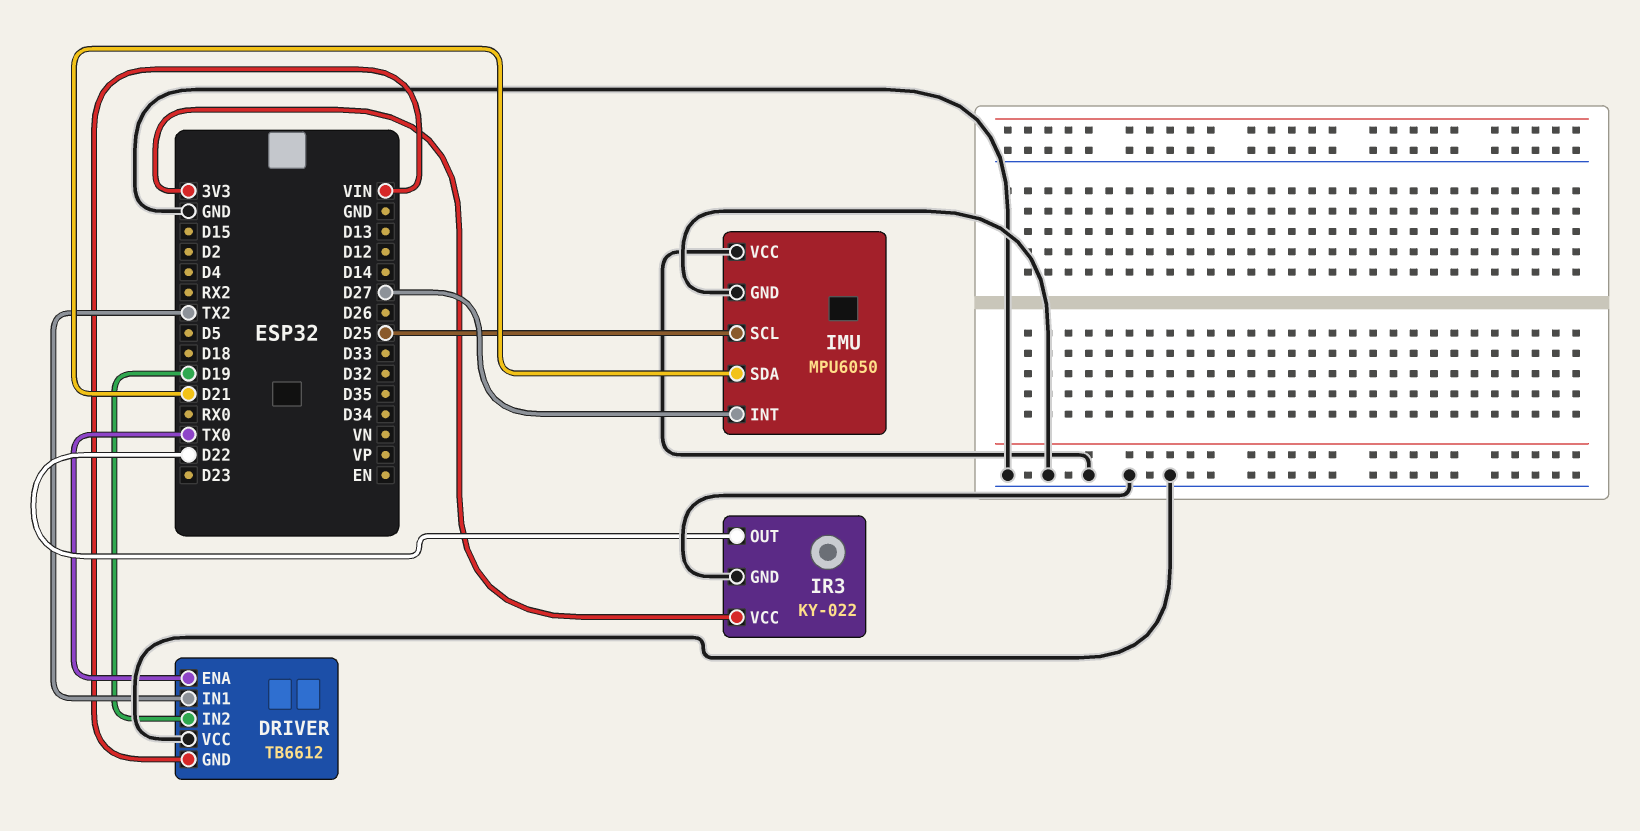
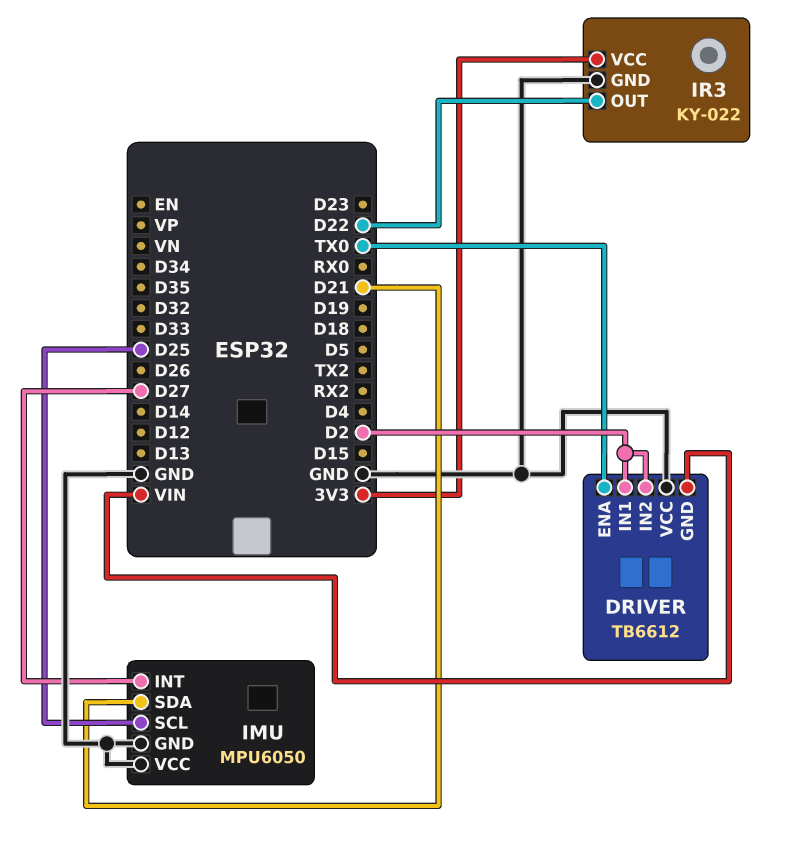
DRIVER pin IN1: TX2 -> D2
DRIVER pin IN2: D19 -> D2

